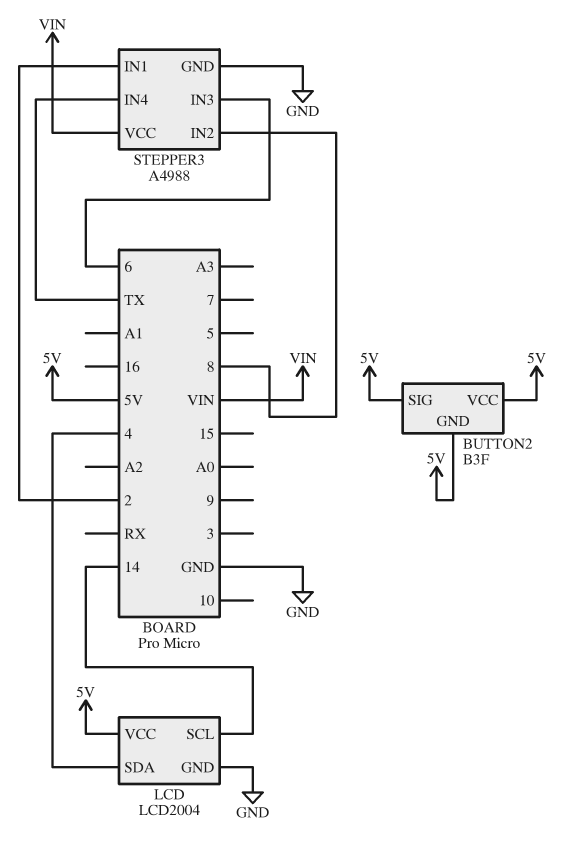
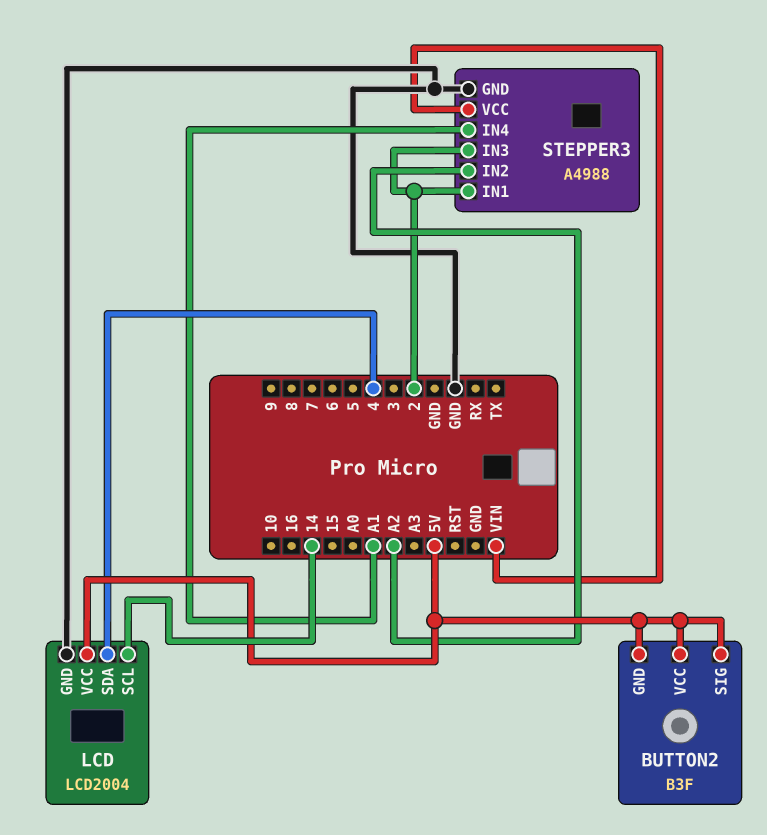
STEPPER3 pin IN2: 8 -> A2
STEPPER3 pin IN3: 6 -> 2
STEPPER3 pin IN4: TX -> A1

